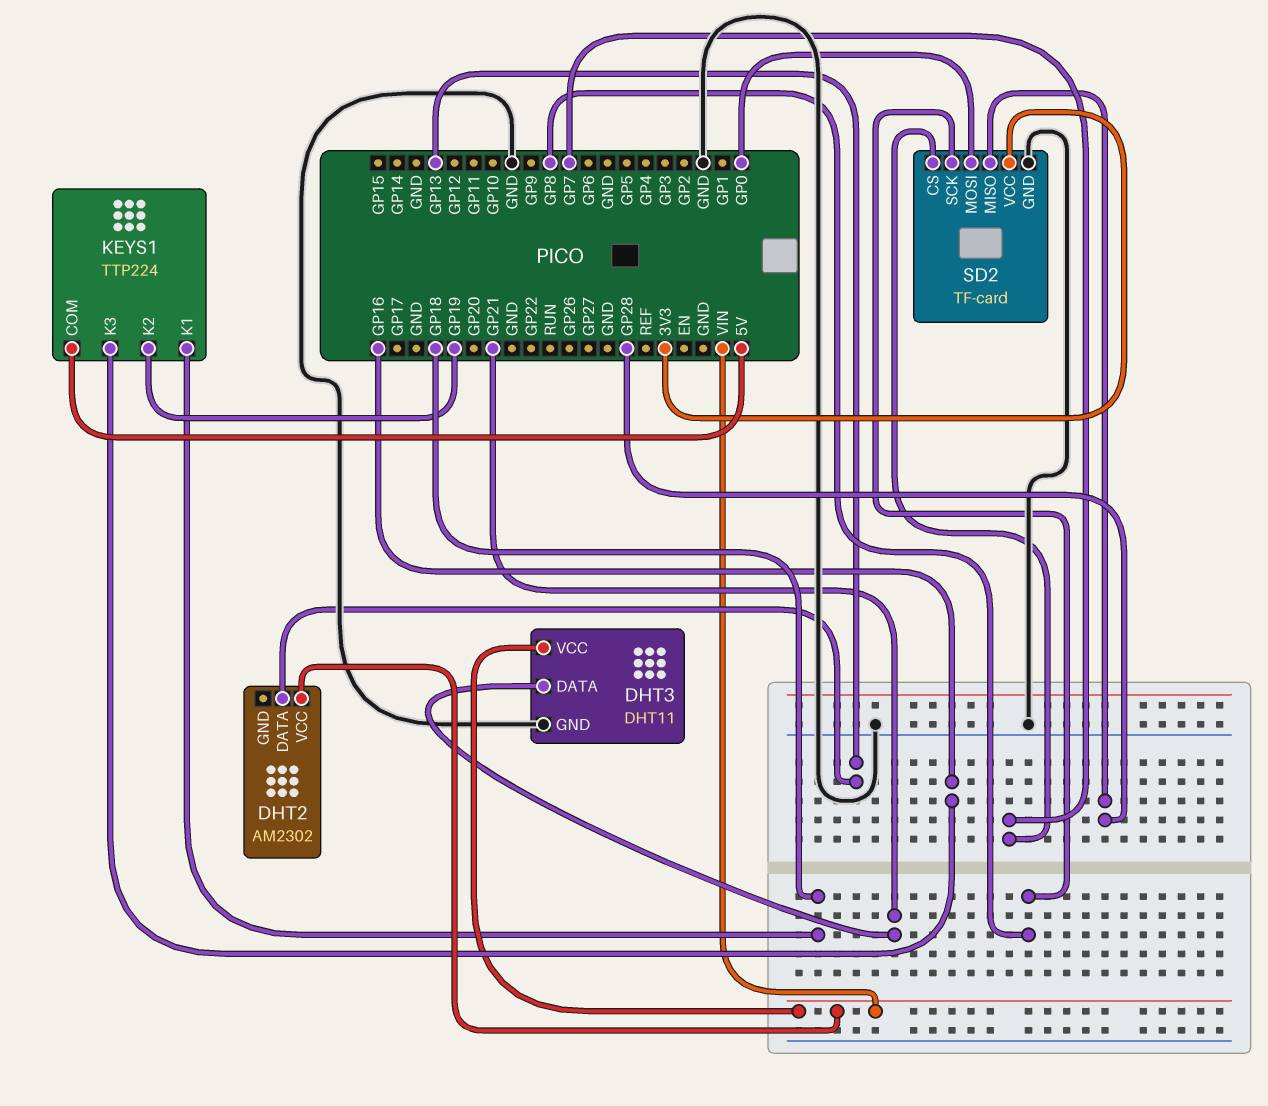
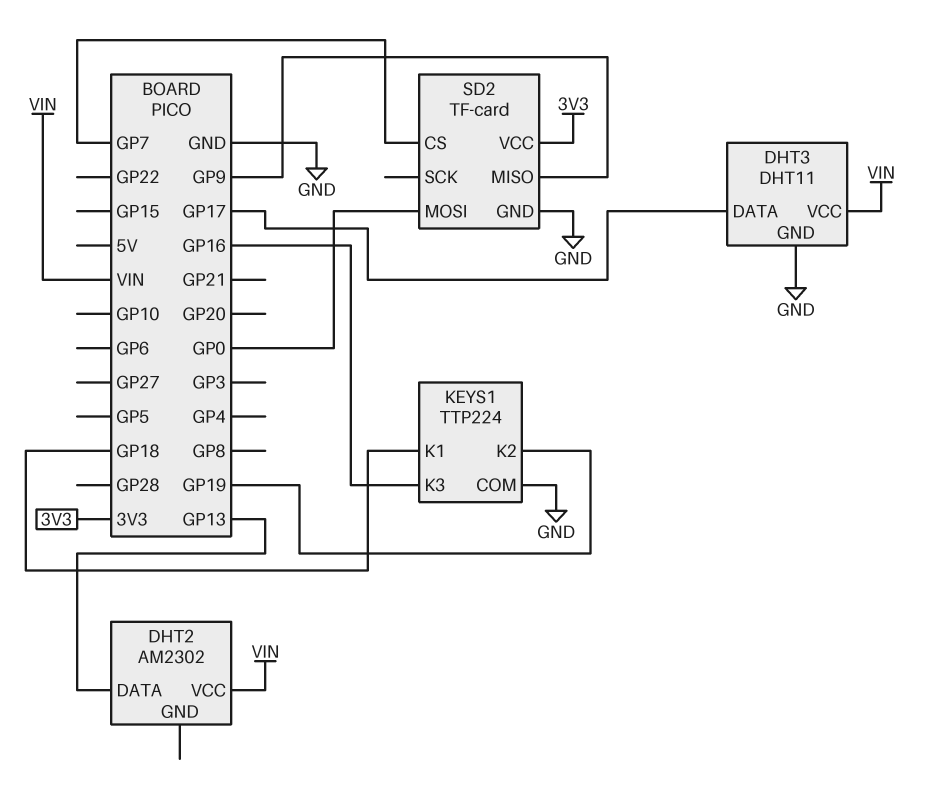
DHT3 pin DATA: GP21 -> GP17
KEYS1 pin COM: 5V -> GND
SD2 pin MISO: GP28 -> GP9
SD2 pin SCK: GP8 -> none

